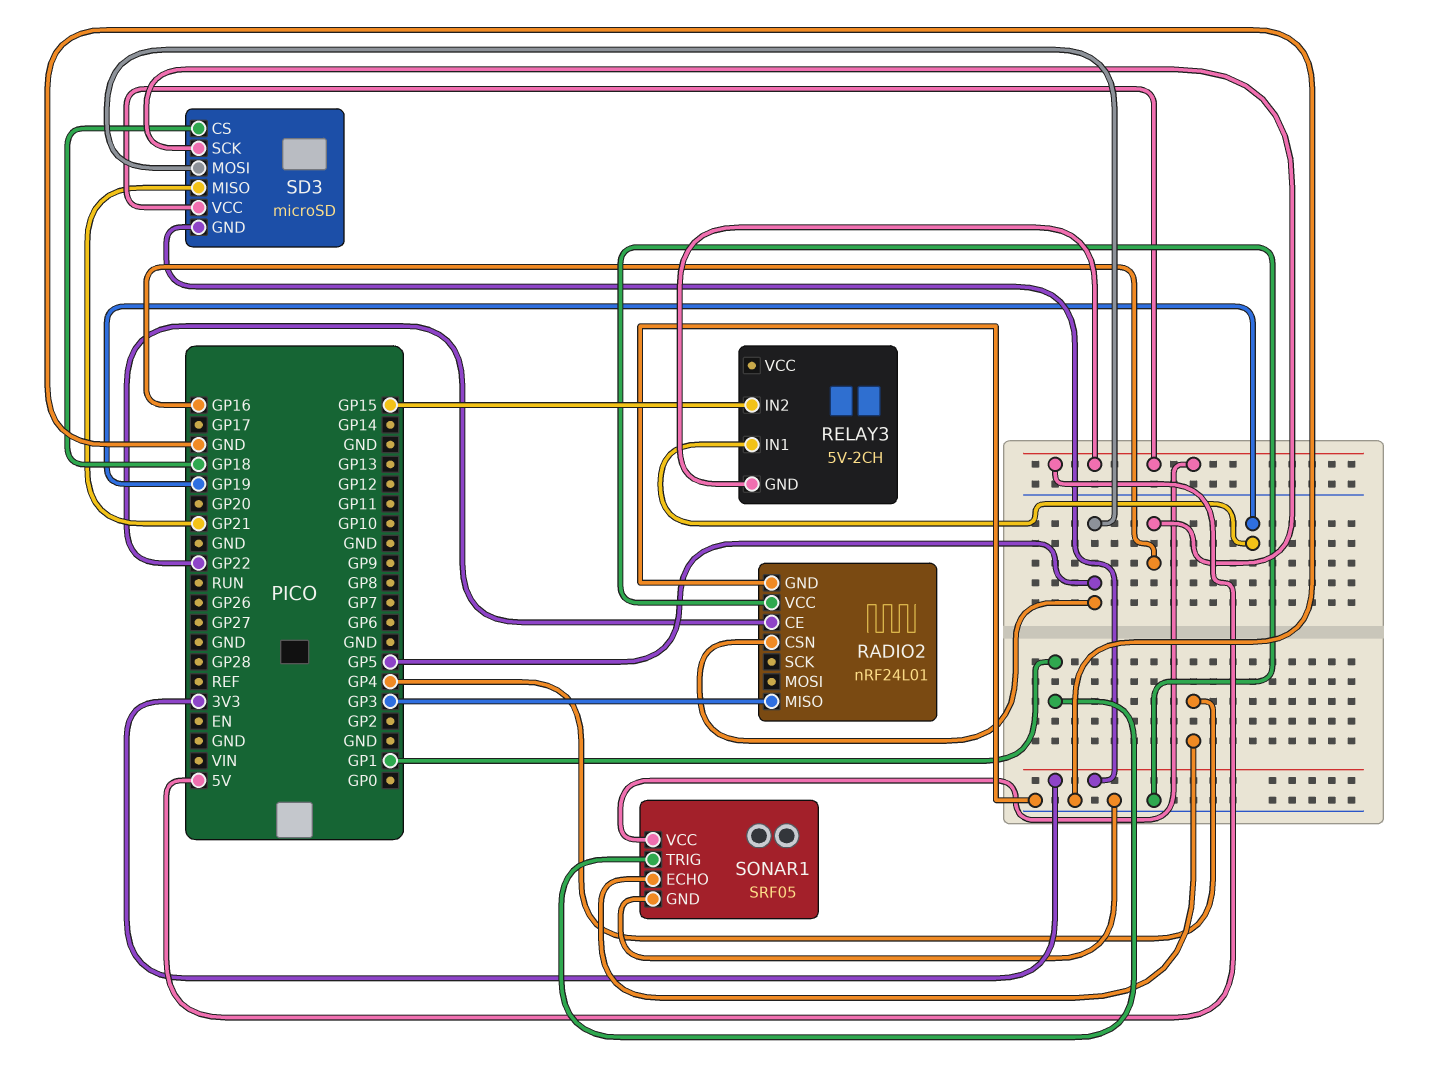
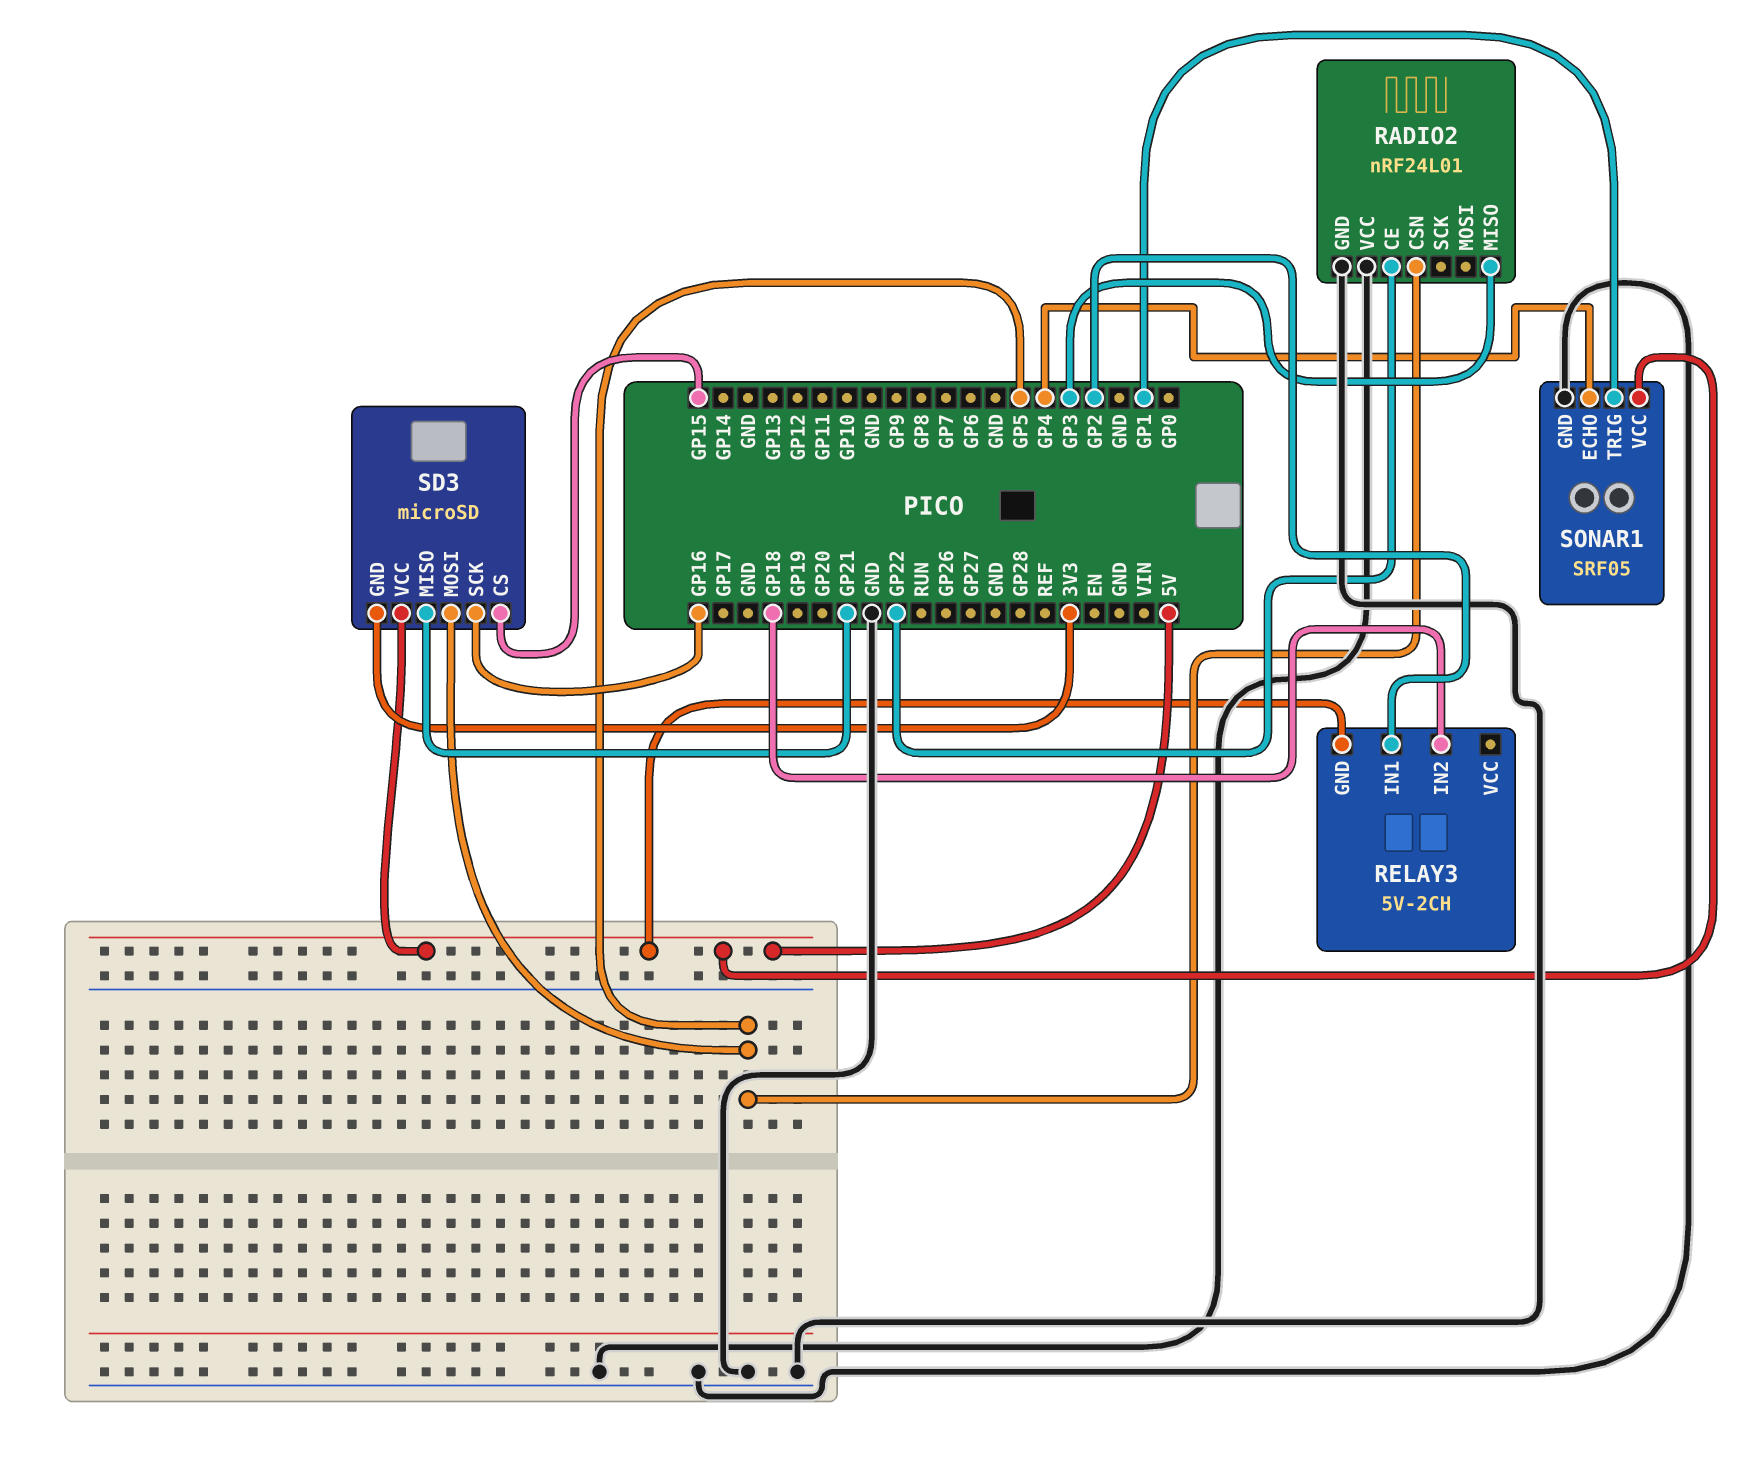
RELAY3 pin IN1: GP19 -> GP2
RELAY3 pin IN2: GP15 -> GP18
SD3 pin CS: GP18 -> GP15

